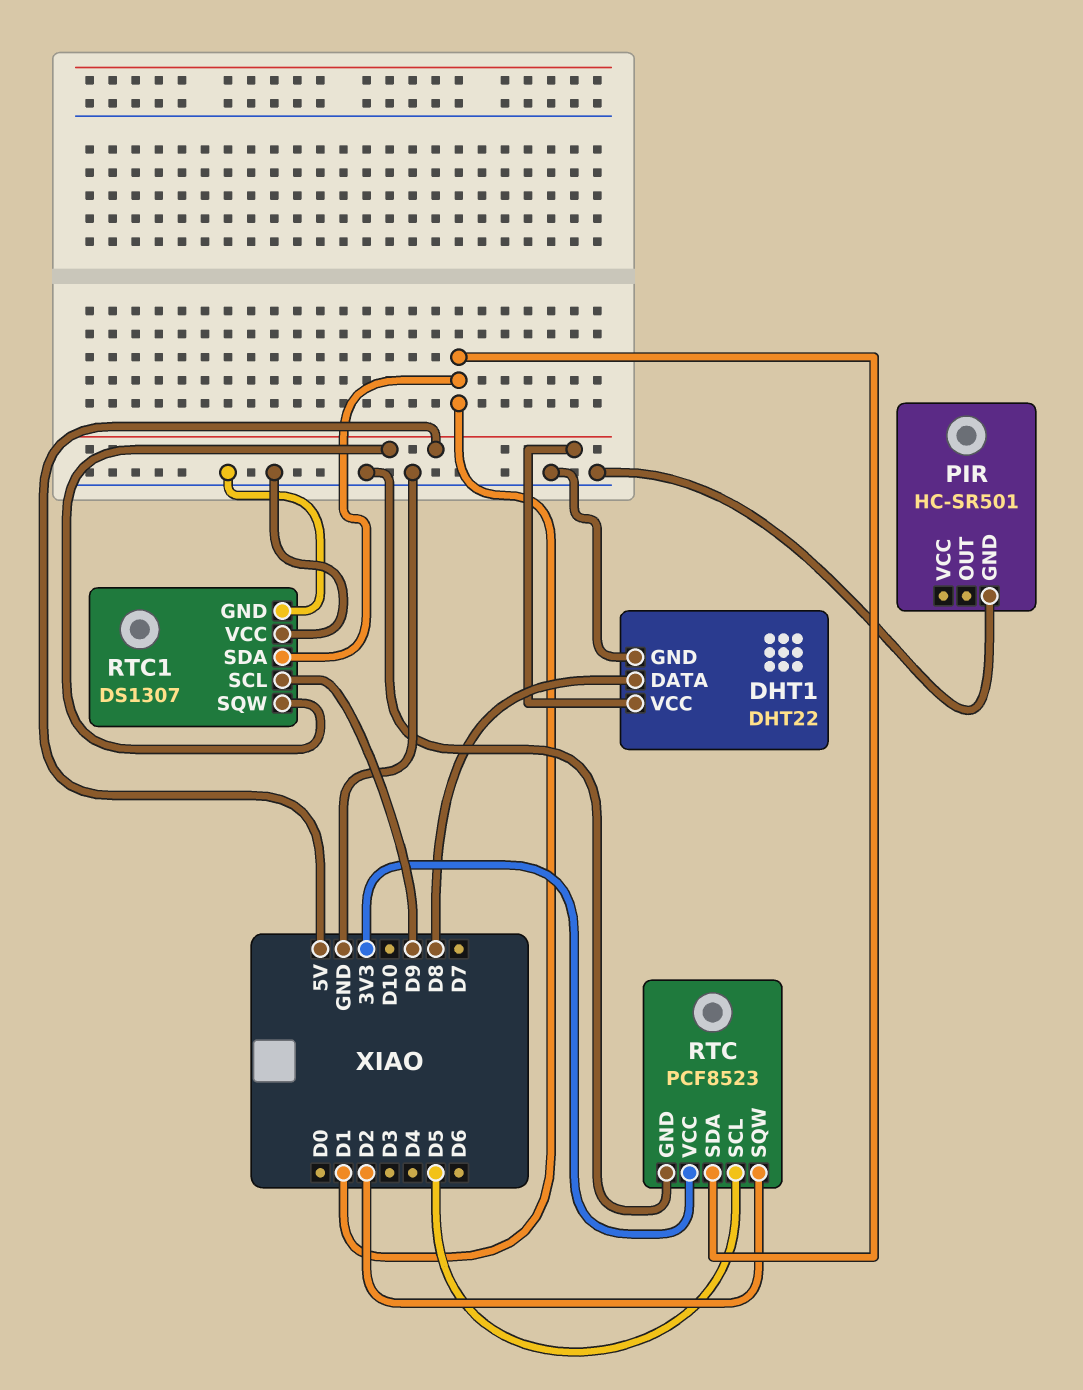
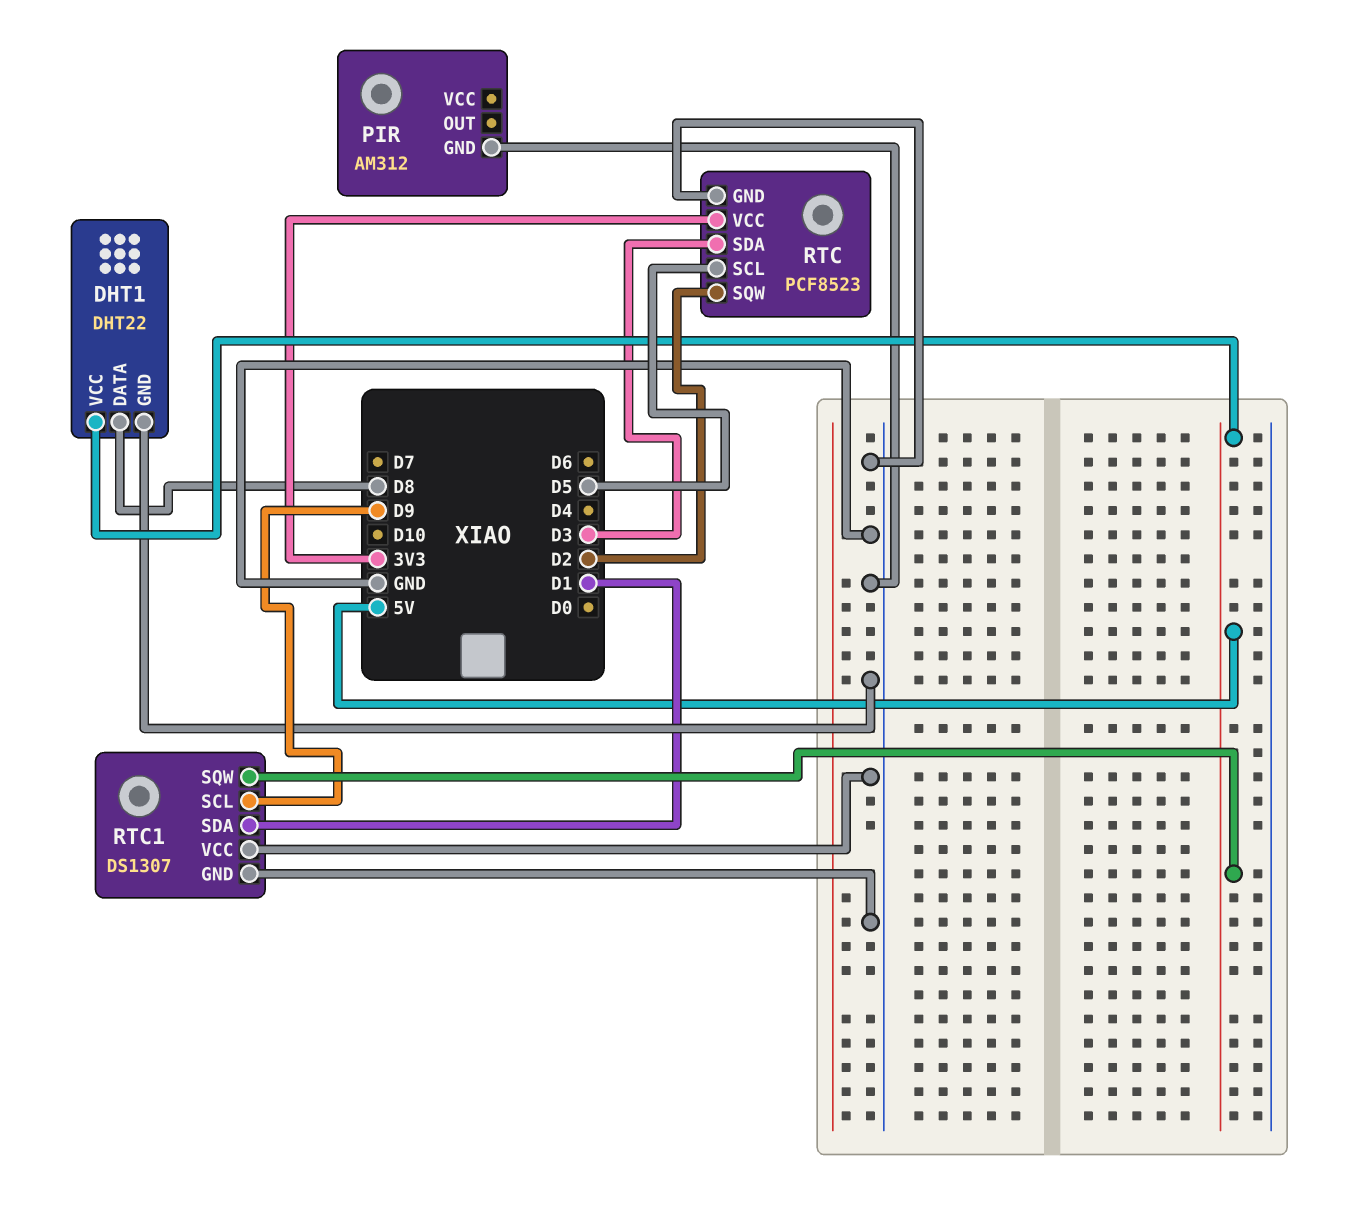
PIR: HC-SR501 -> AM312
RTC pin SDA: D1 -> D3

